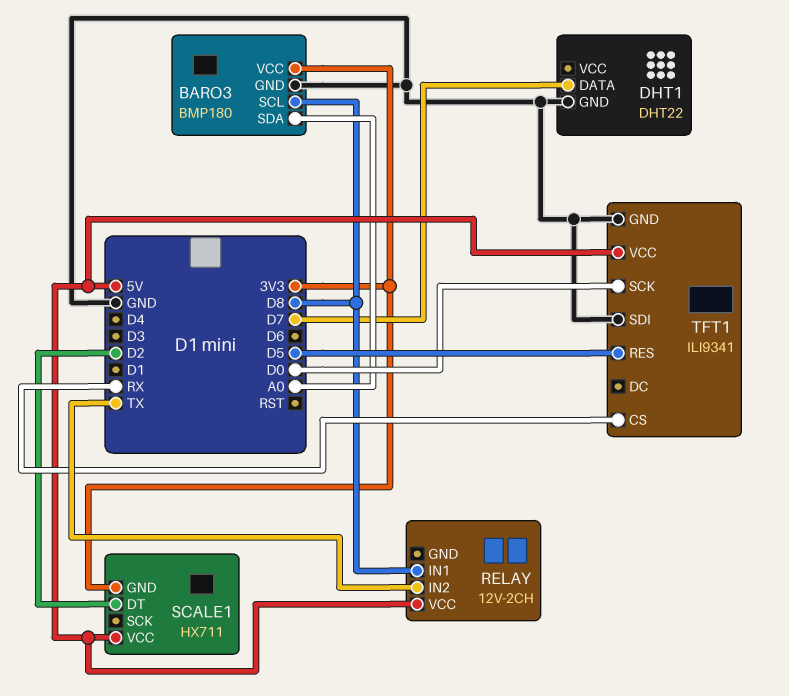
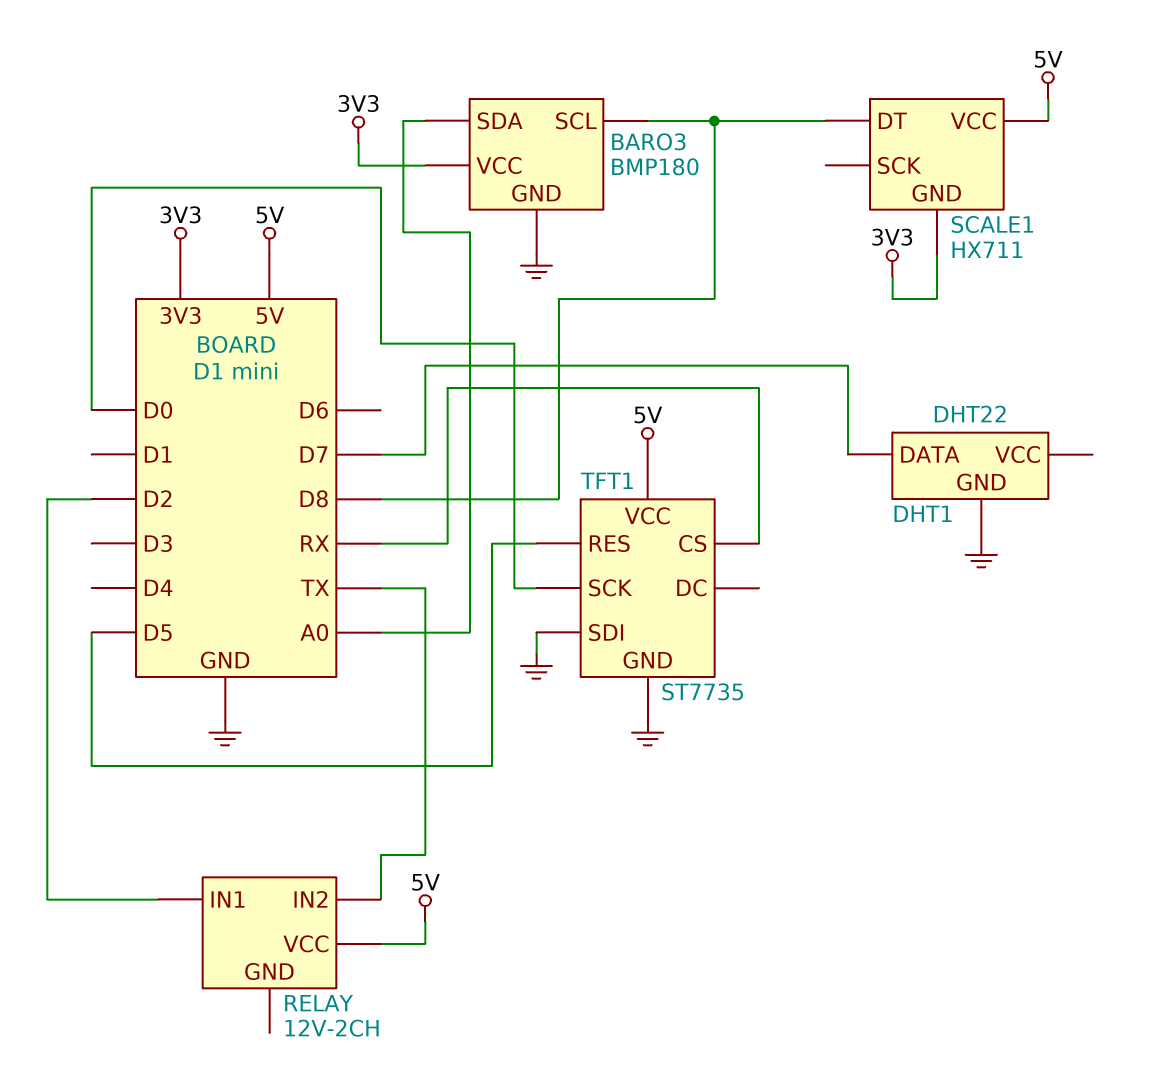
RELAY pin IN1: D8 -> D2
SCALE1 pin DT: D2 -> D8
TFT1: ILI9341 -> ST7735

